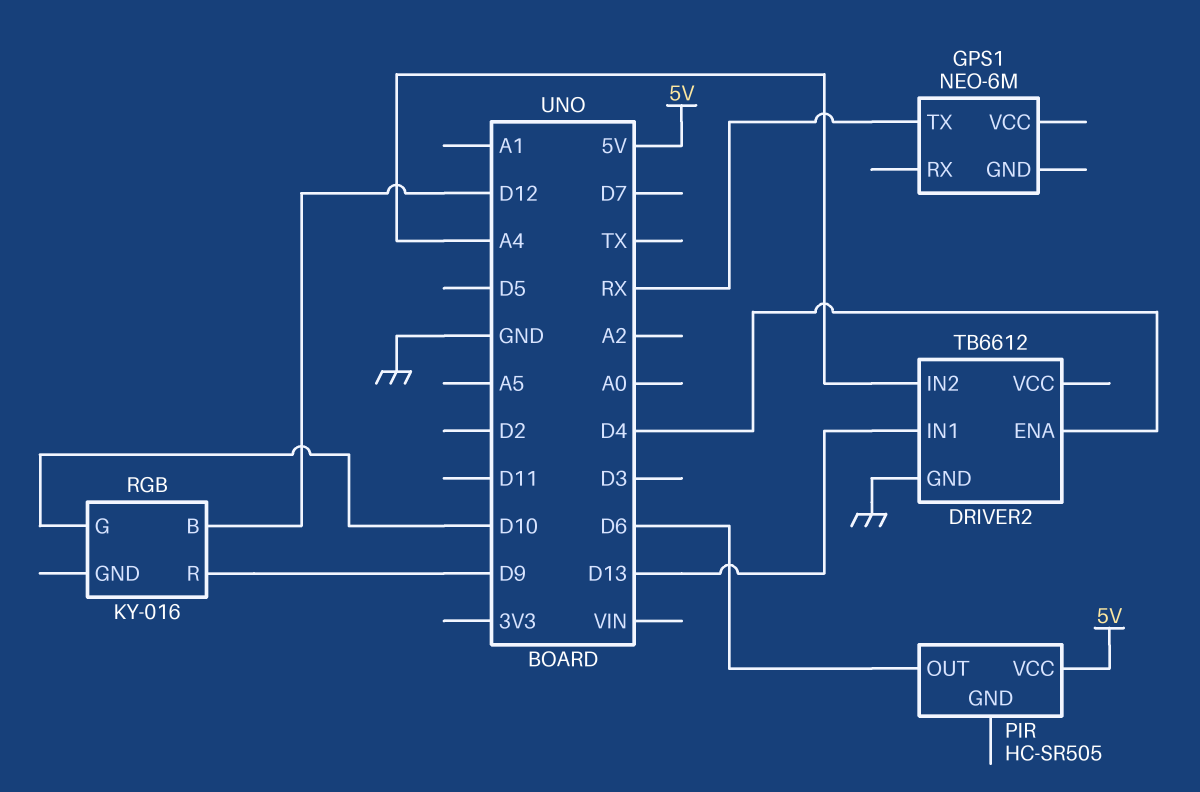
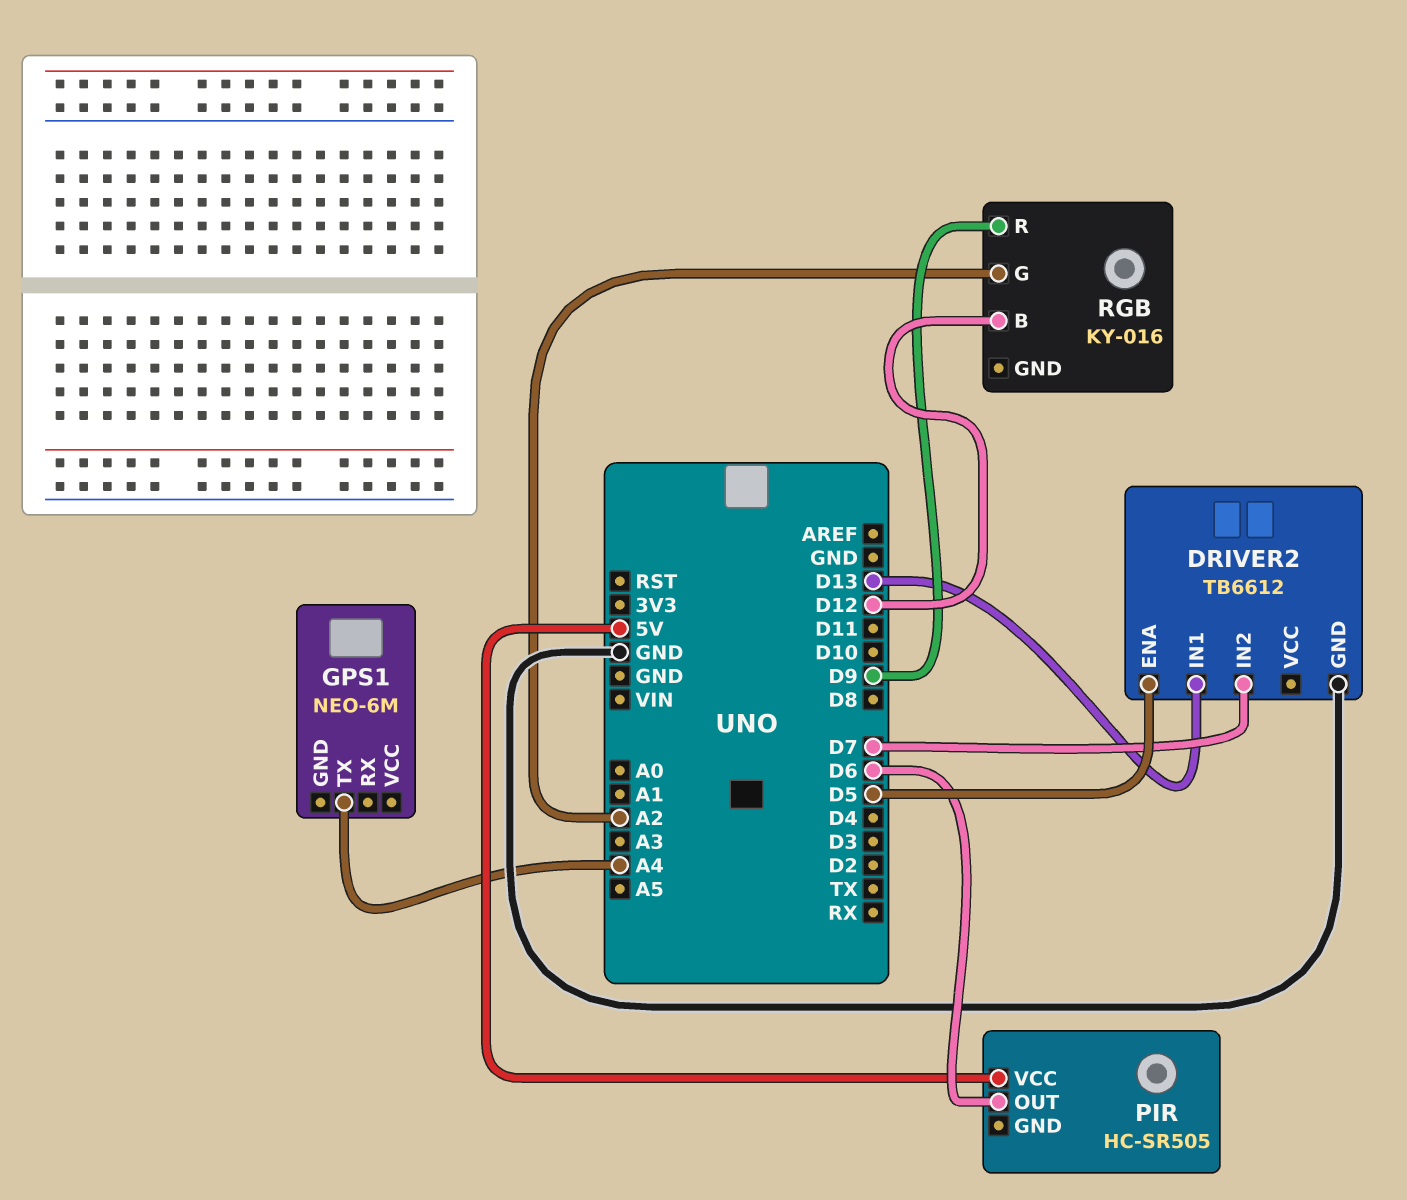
DRIVER2 pin ENA: D4 -> D5
DRIVER2 pin IN2: A4 -> D7
GPS1 pin TX: RX -> A4
RGB pin G: D10 -> A2

